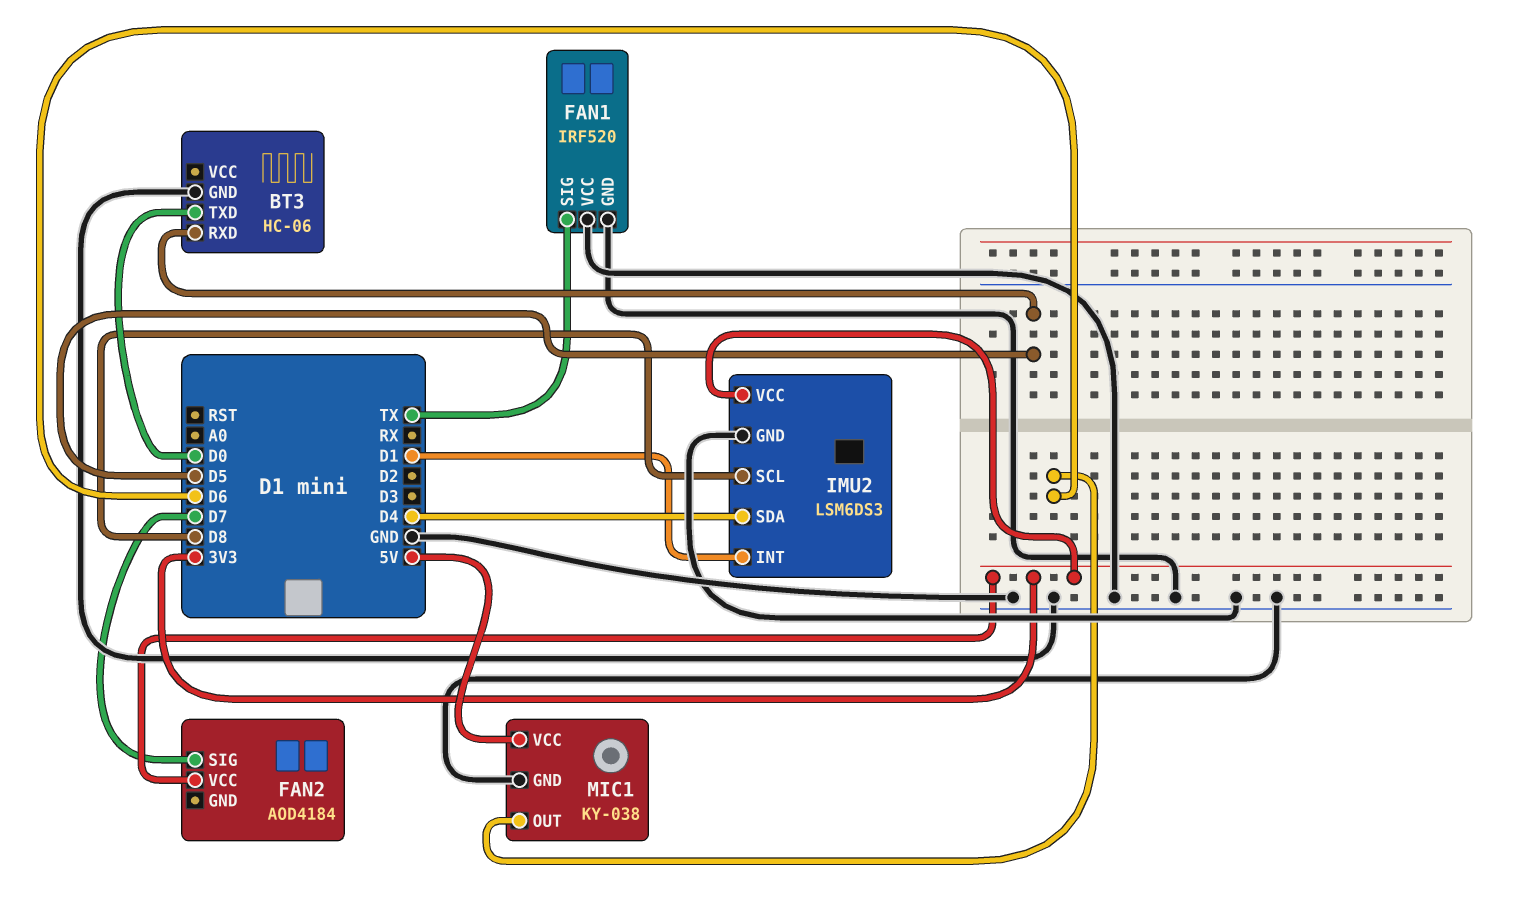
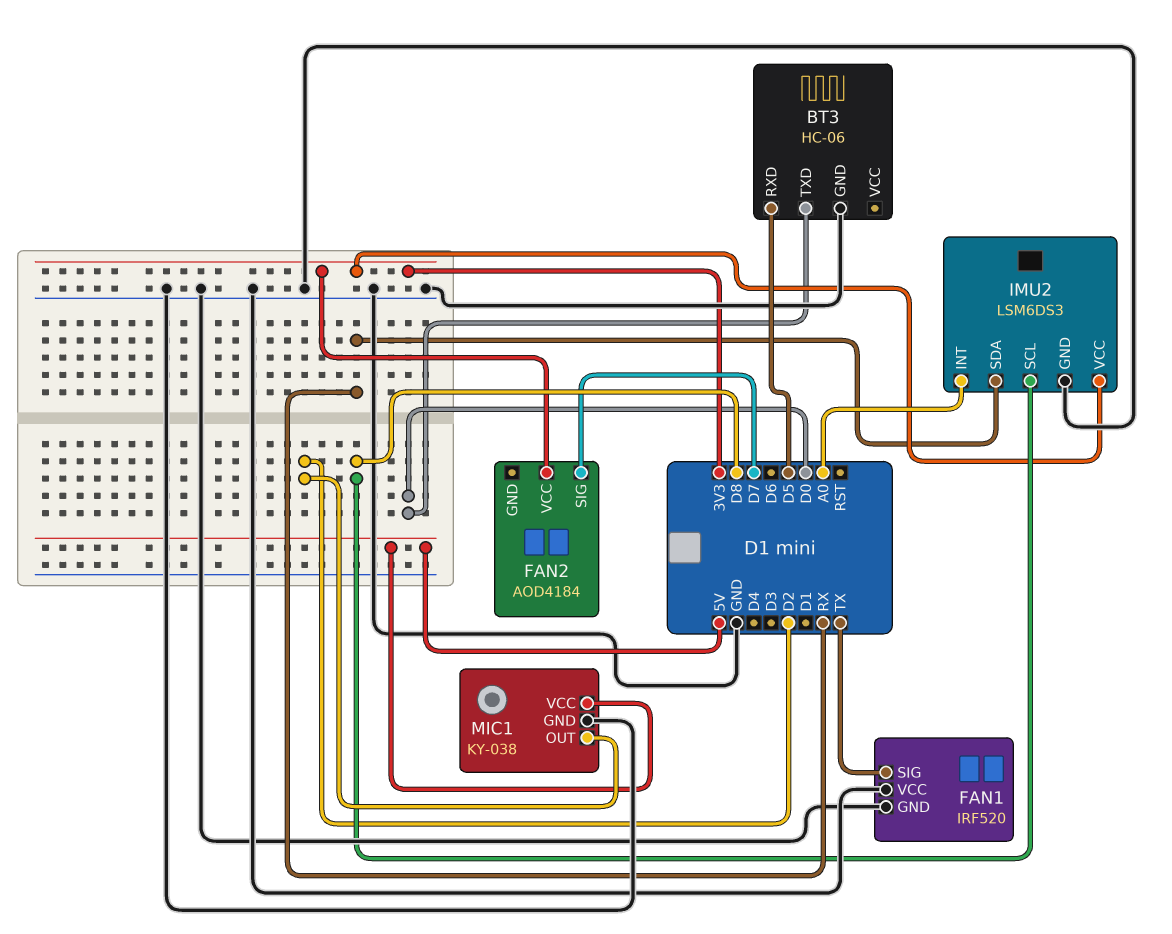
IMU2 pin INT: D1 -> A0
IMU2 pin SDA: D4 -> RX
MIC1 pin OUT: D6 -> D2

